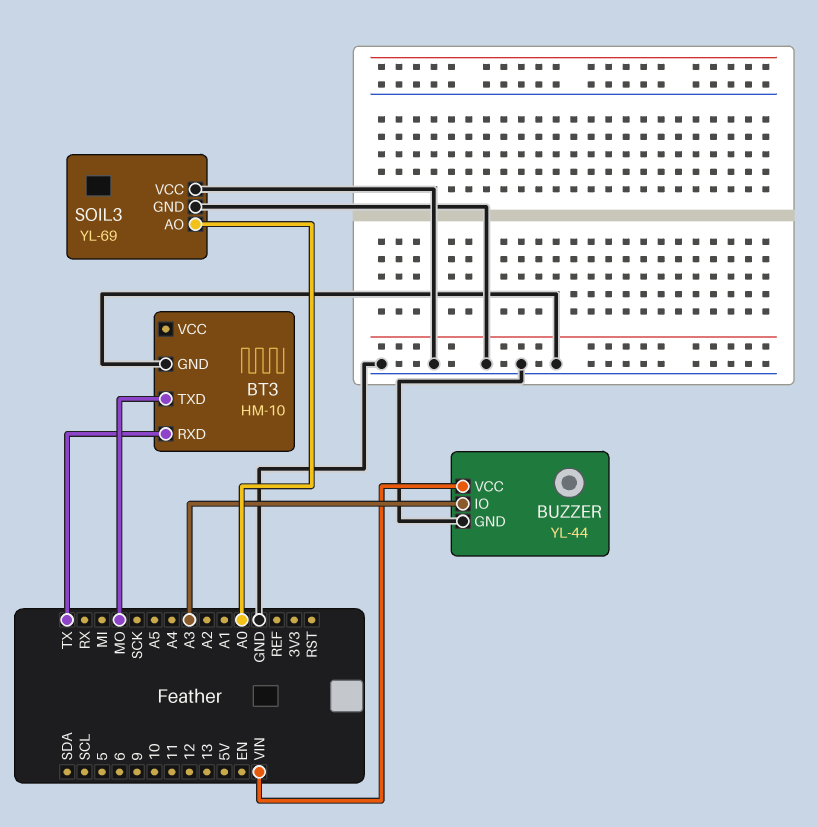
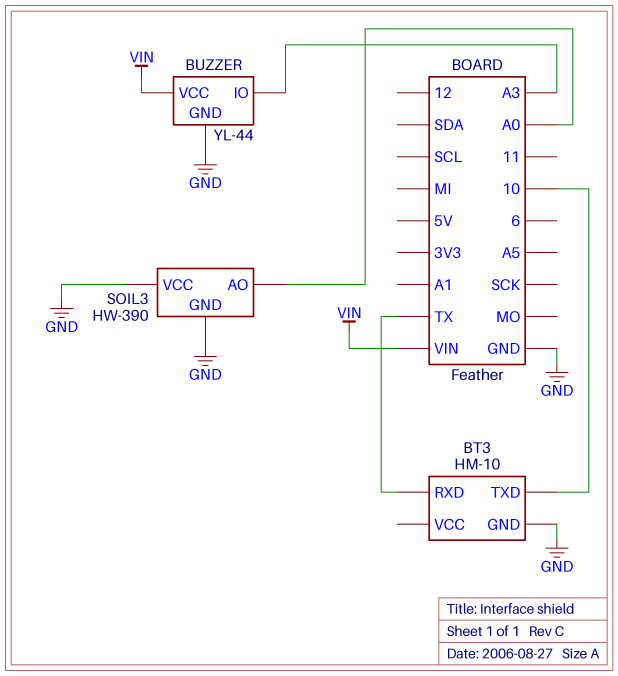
BT3 pin TXD: MO -> 10
SOIL3: YL-69 -> HW-390

